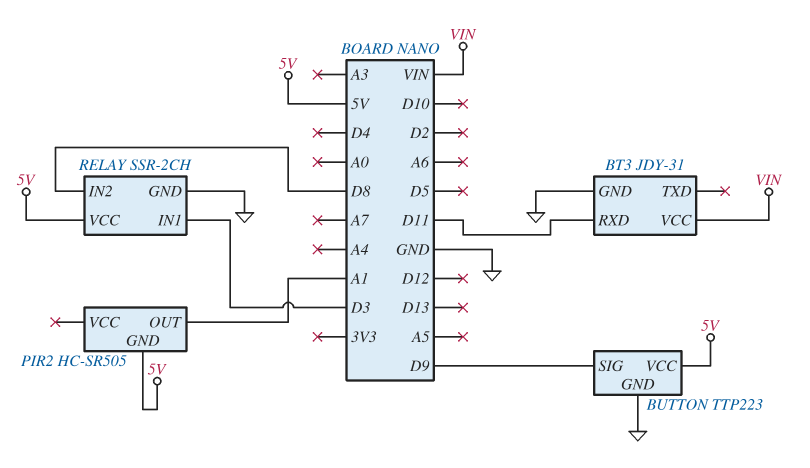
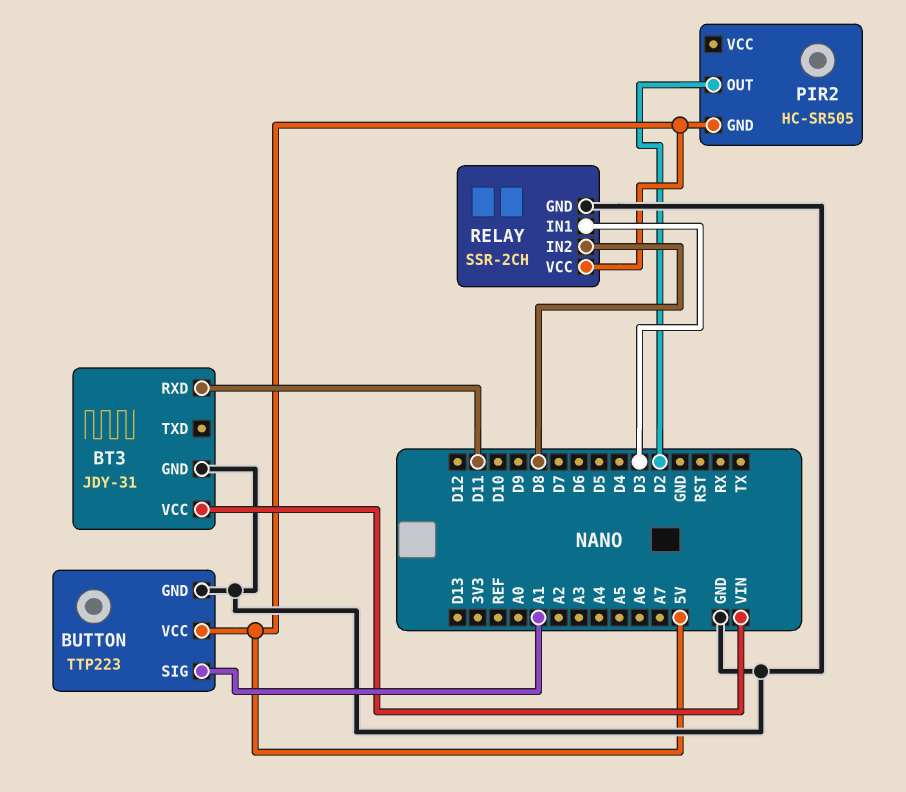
BUTTON pin SIG: D9 -> A1
PIR2 pin OUT: A1 -> D2

